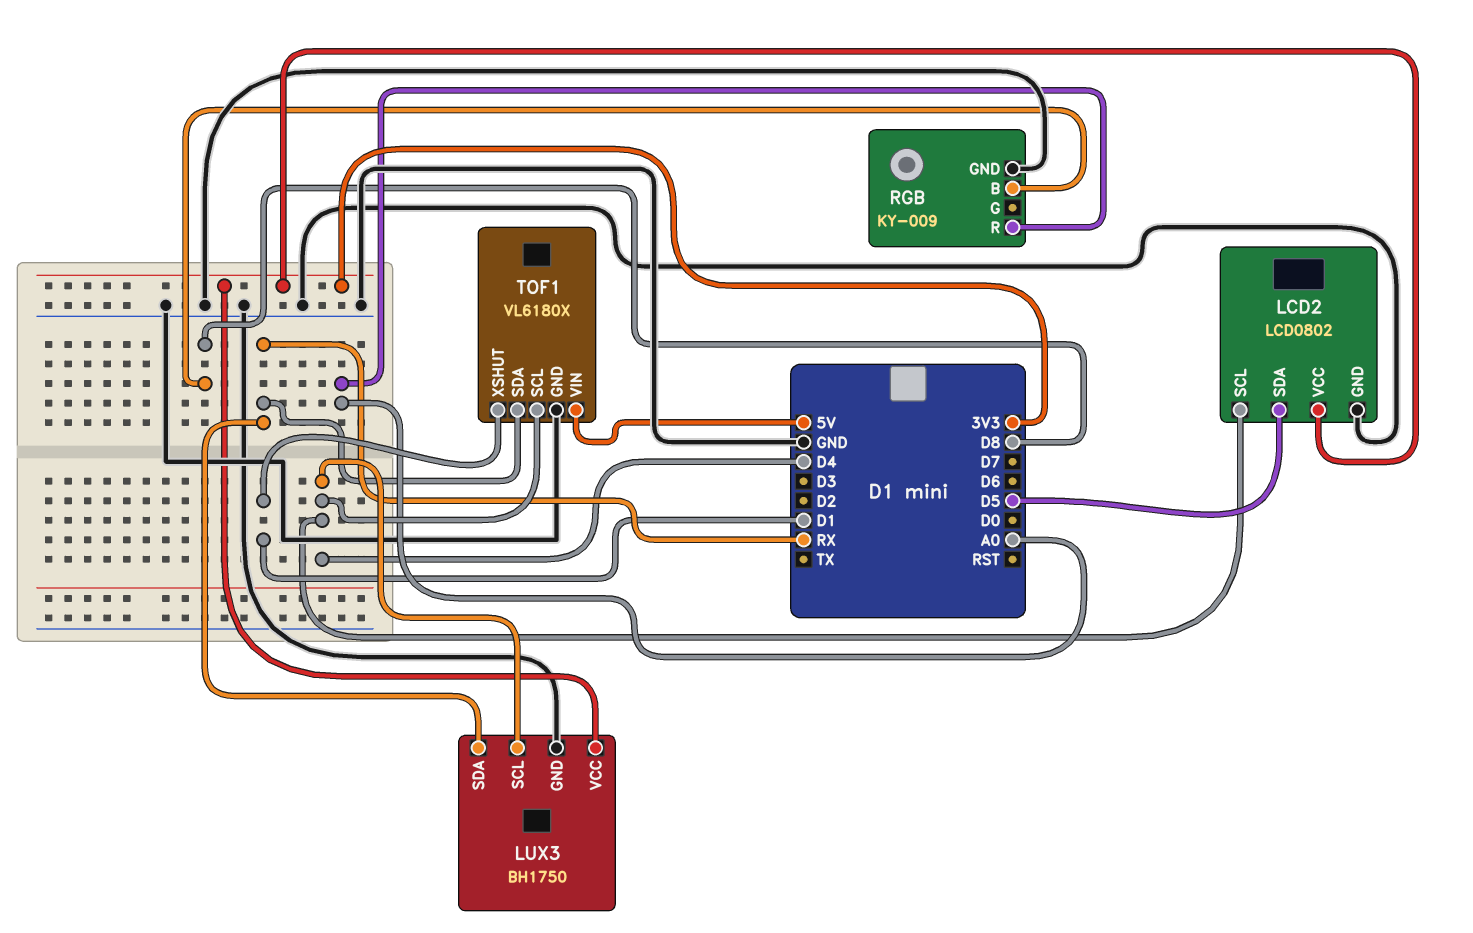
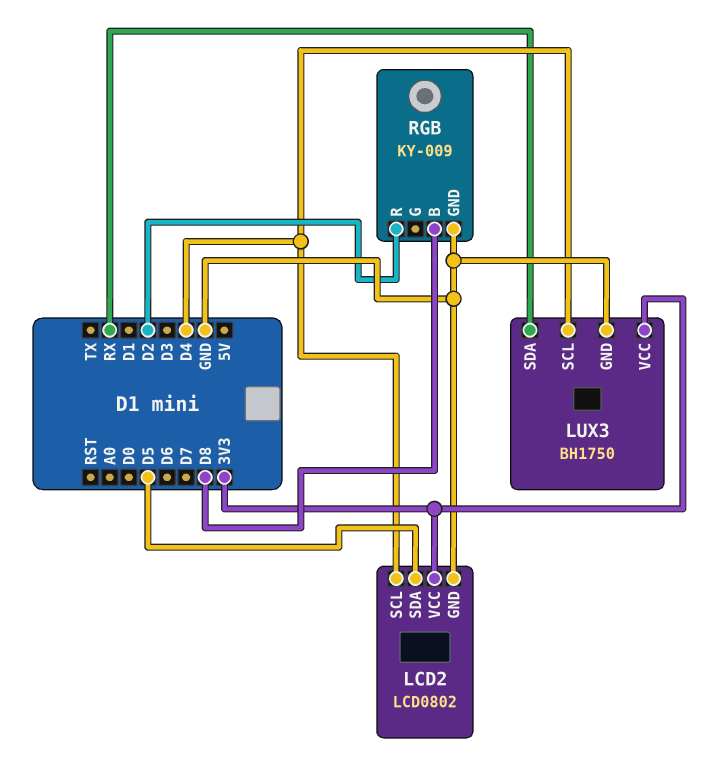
RGB pin R: A0 -> D2
TOF1: VL6180X -> none
TOF1 pin GND: GND -> none
TOF1 pin SCL: D4 -> none
TOF1 pin SDA: RX -> none
TOF1 pin VIN: 5V -> none
TOF1 pin XSHUT: D1 -> none

